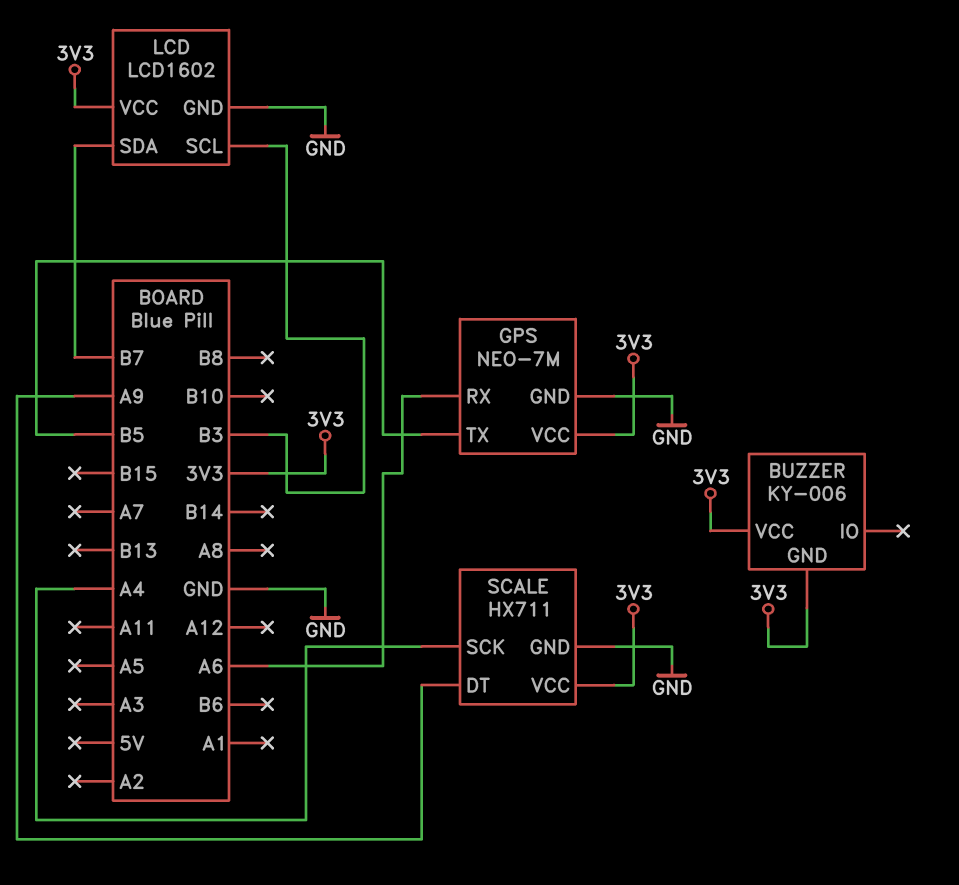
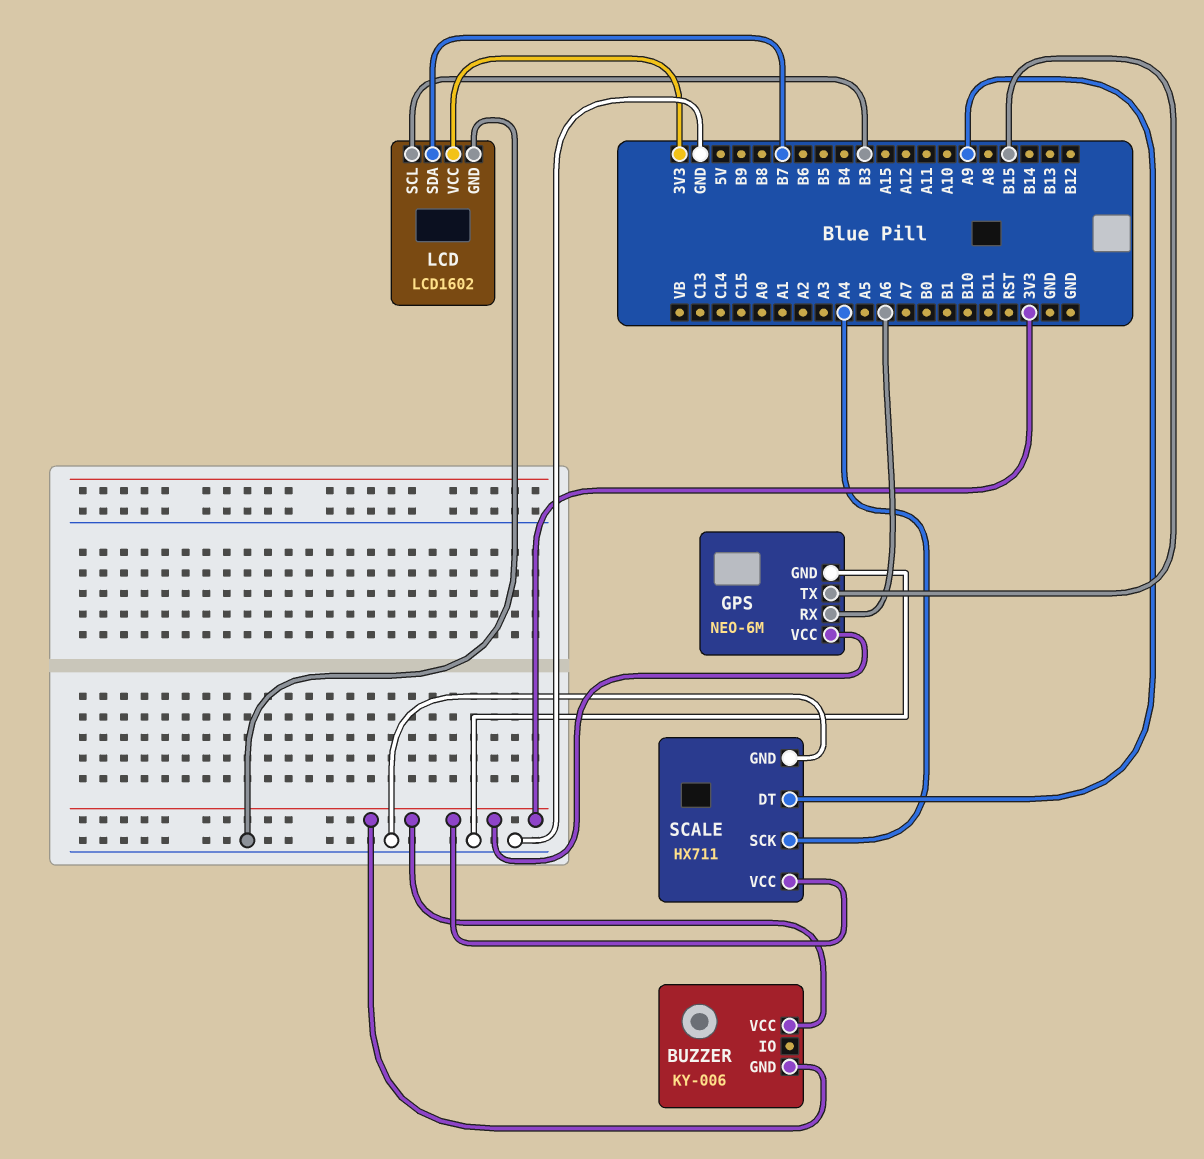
GPS: NEO-7M -> NEO-6M
GPS pin TX: B5 -> B15

